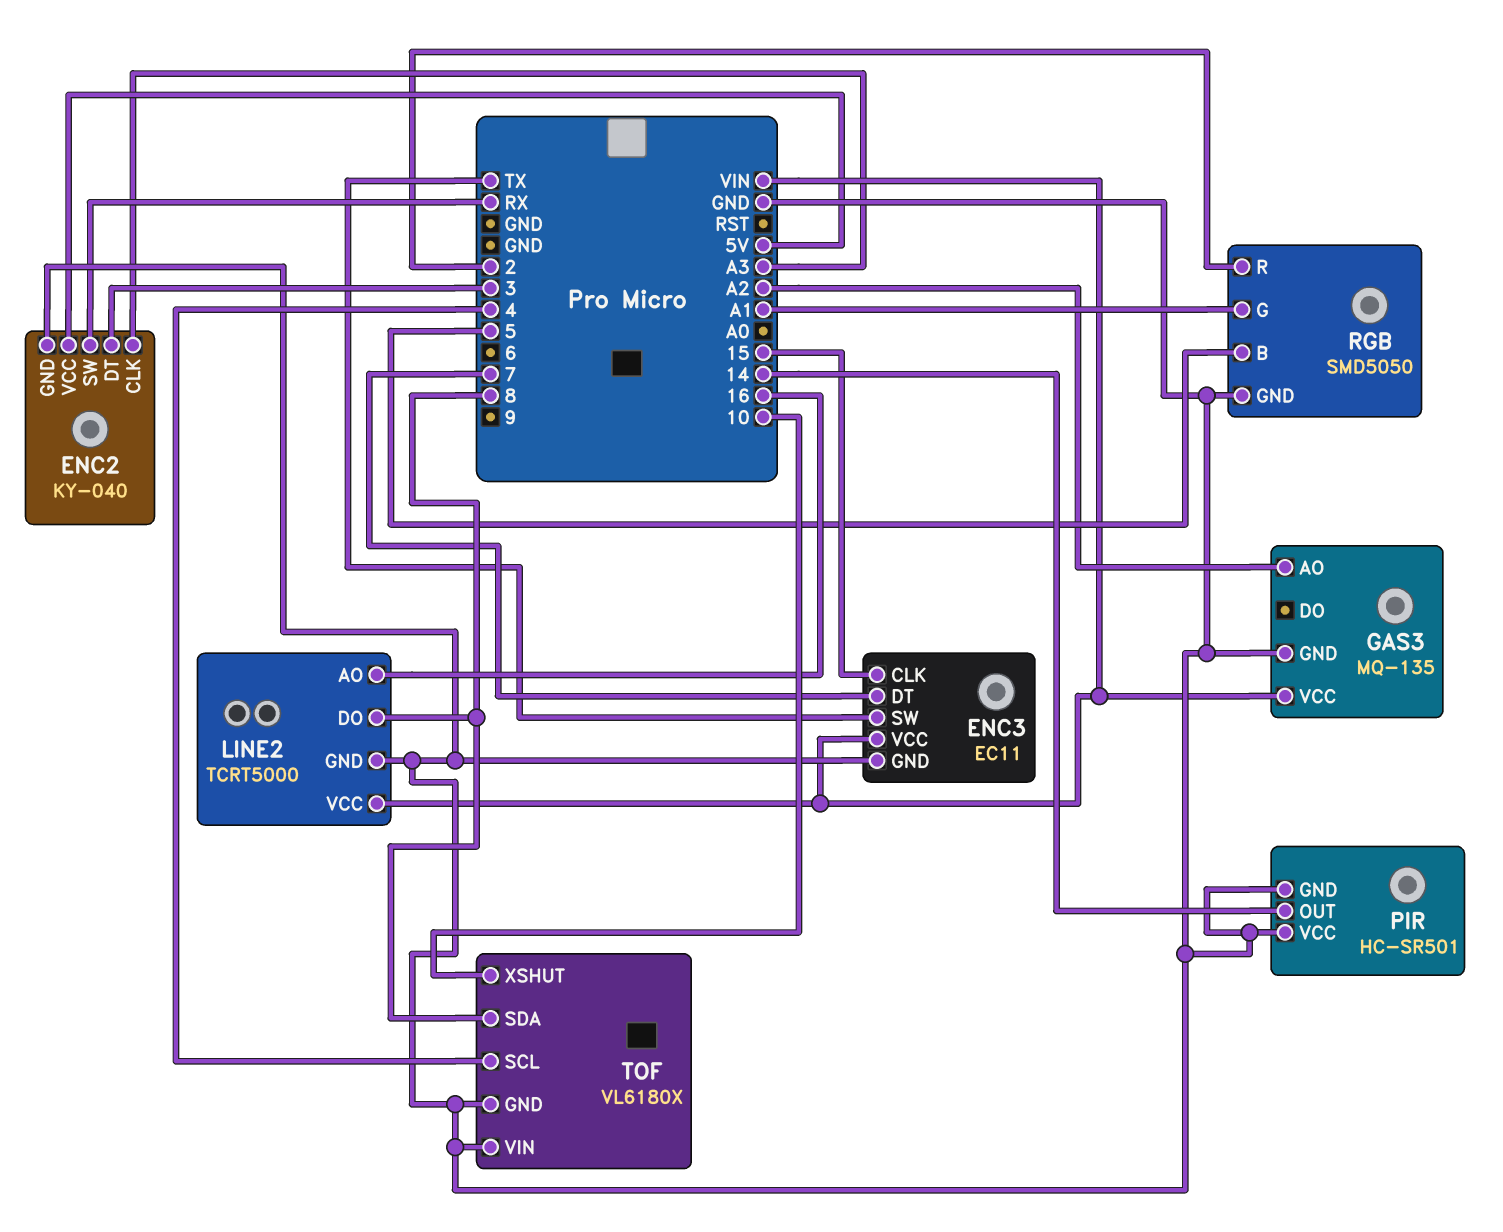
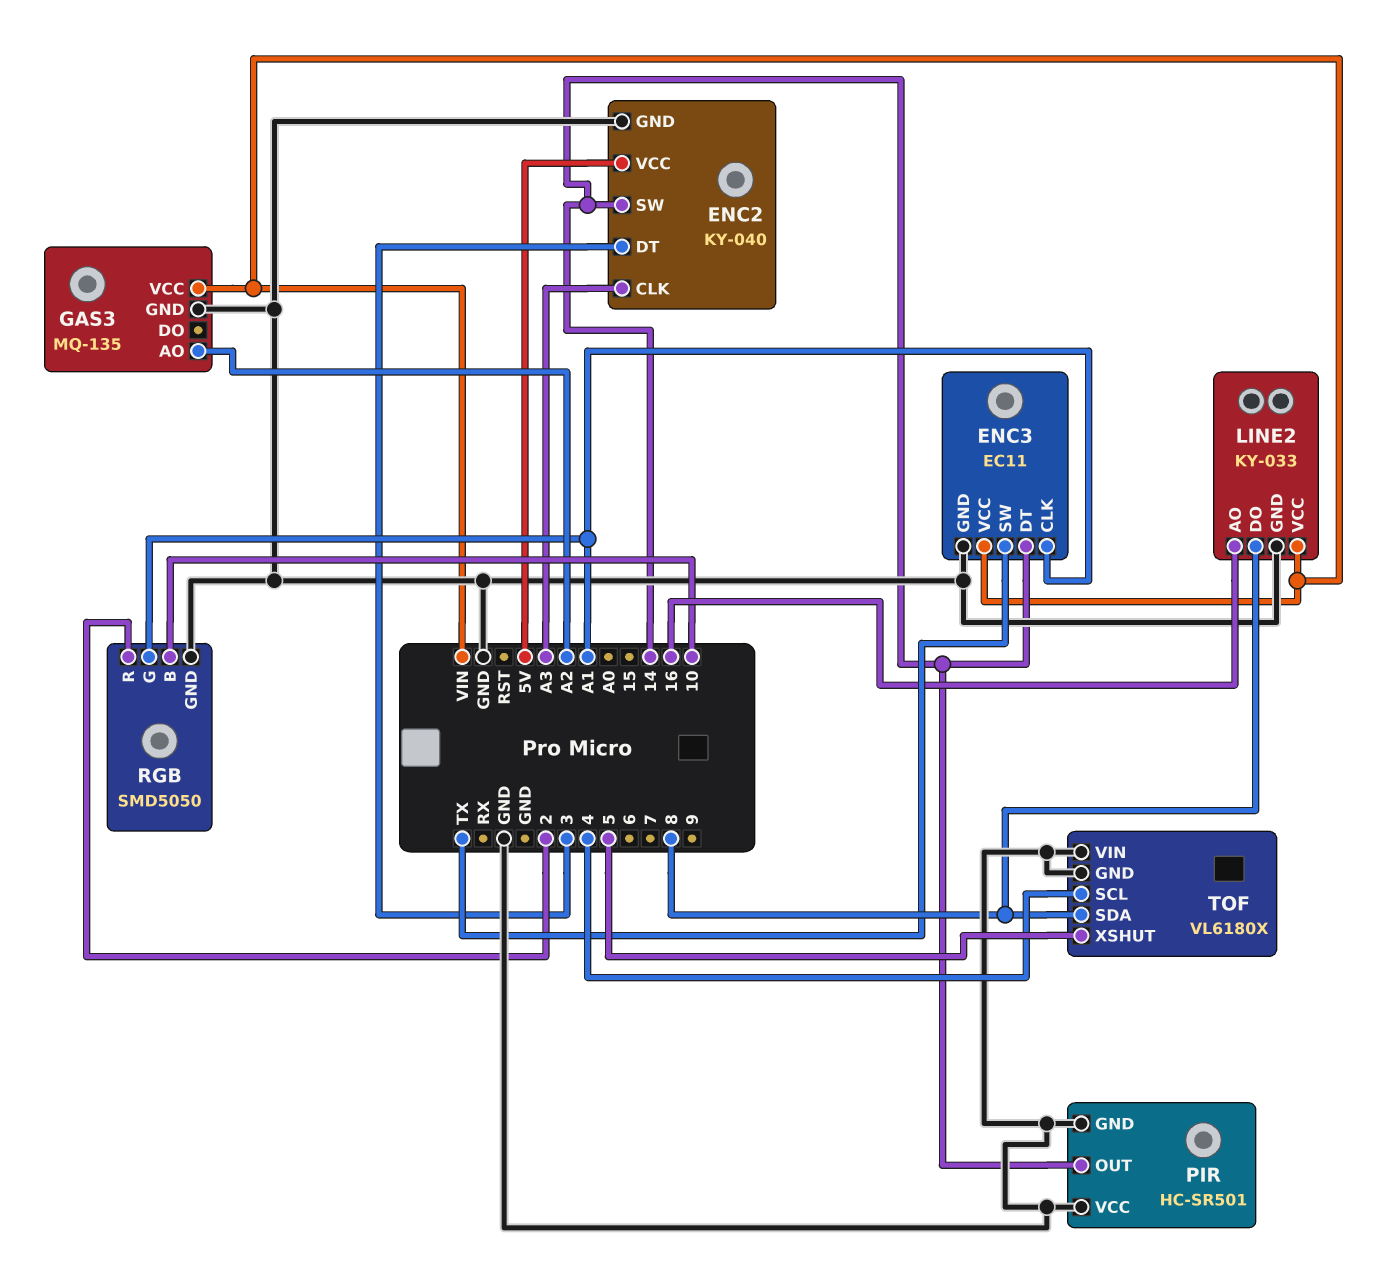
ENC2 pin SW: RX -> 14
ENC3 pin CLK: 15 -> A1
ENC3 pin DT: 7 -> 14
LINE2: TCRT5000 -> KY-033
RGB pin B: 5 -> 10
TOF pin XSHUT: 10 -> 5

